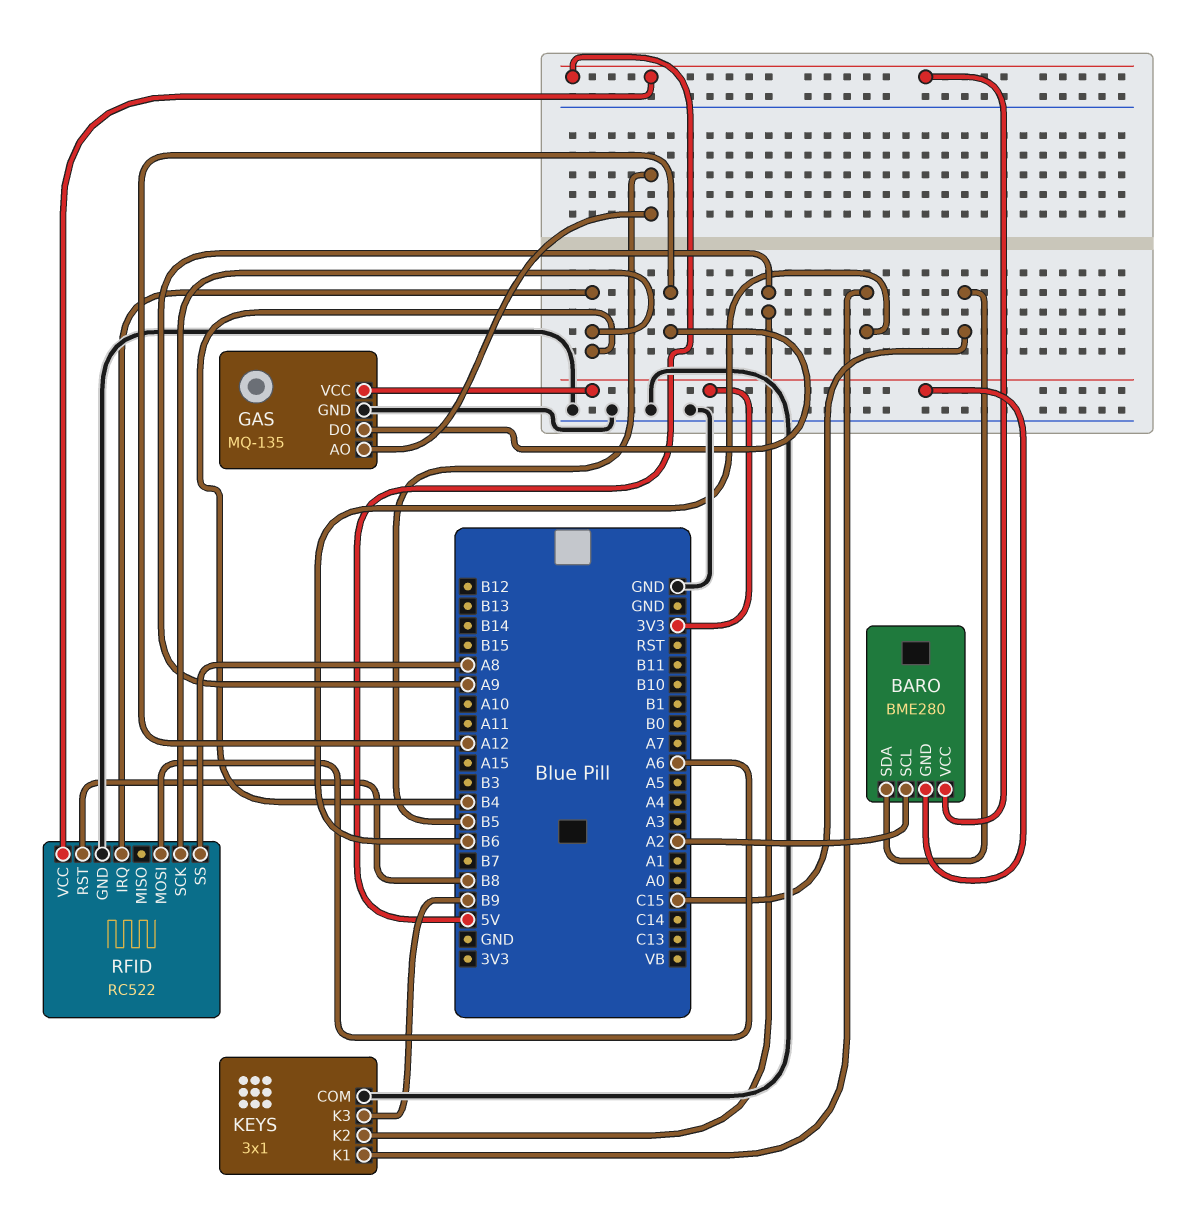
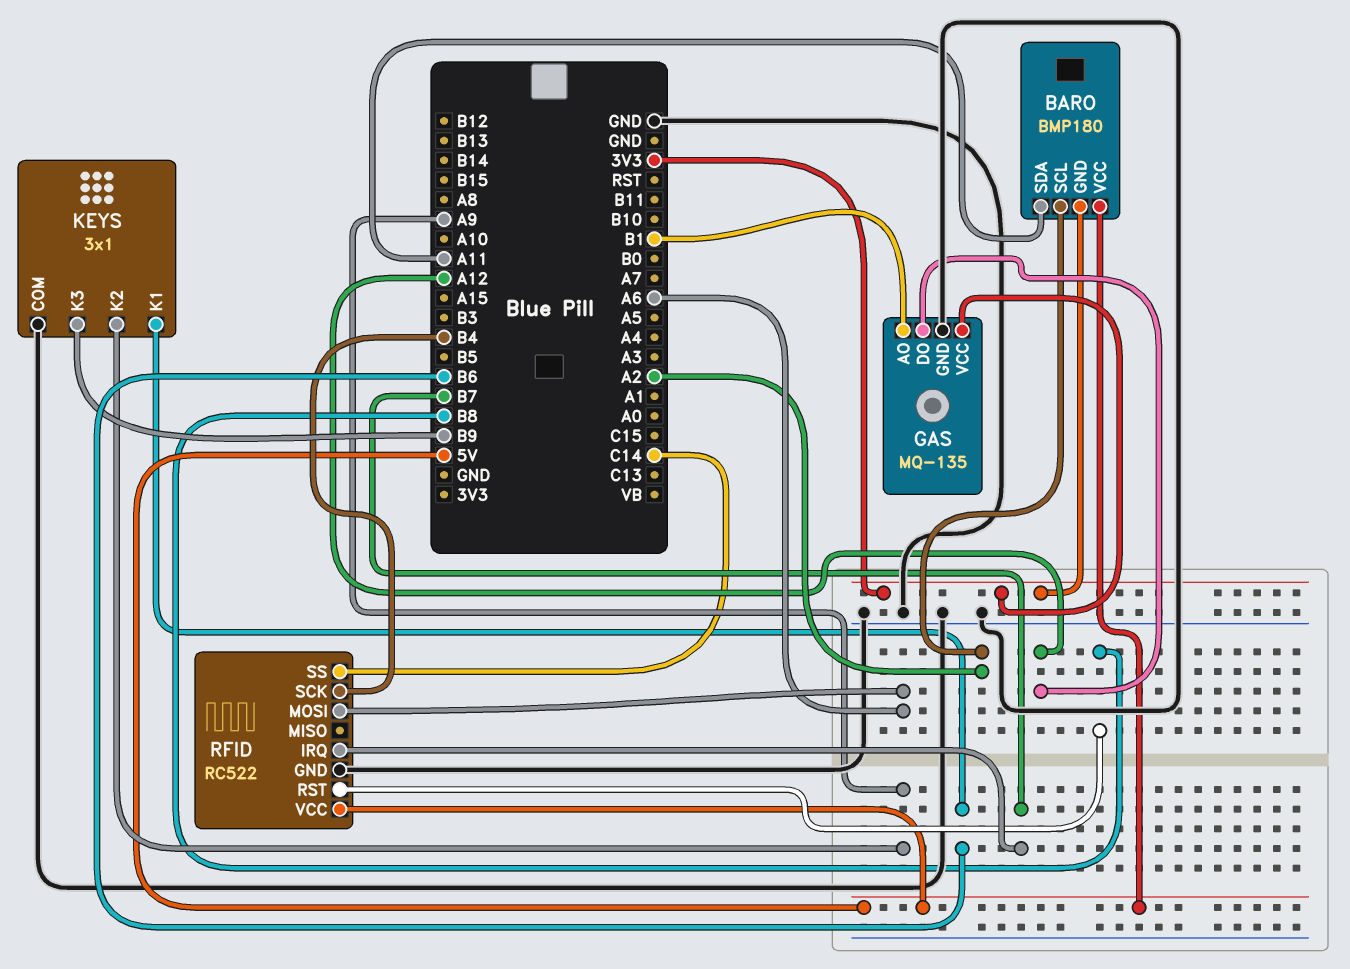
BARO: BME280 -> BMP180
BARO pin SDA: C15 -> A11
GAS pin AO: B5 -> B1
RFID pin IRQ: B4 -> B7
RFID pin SS: A8 -> C14

